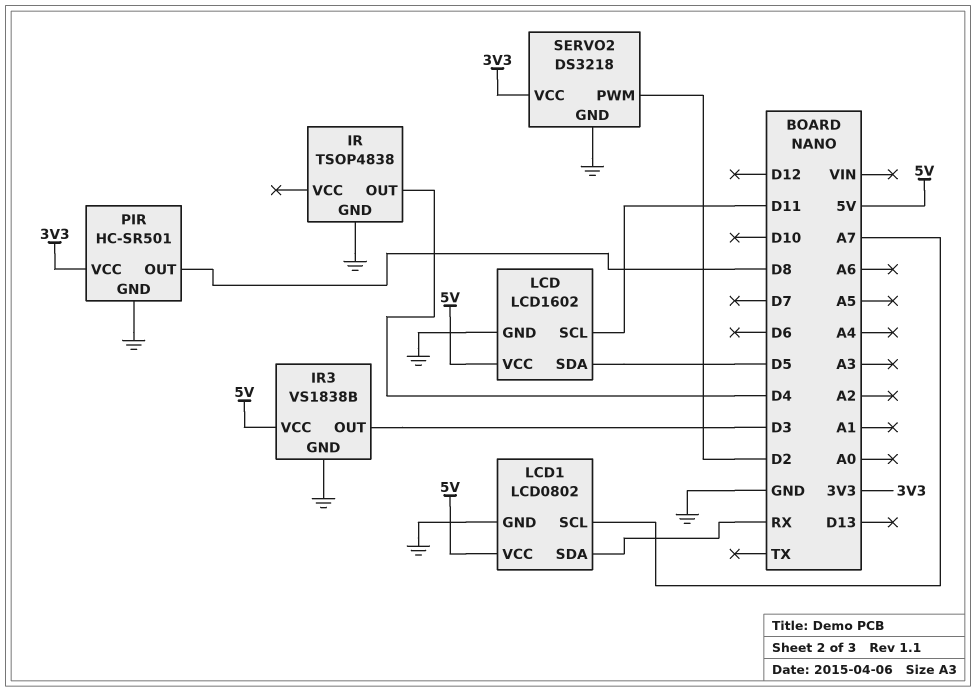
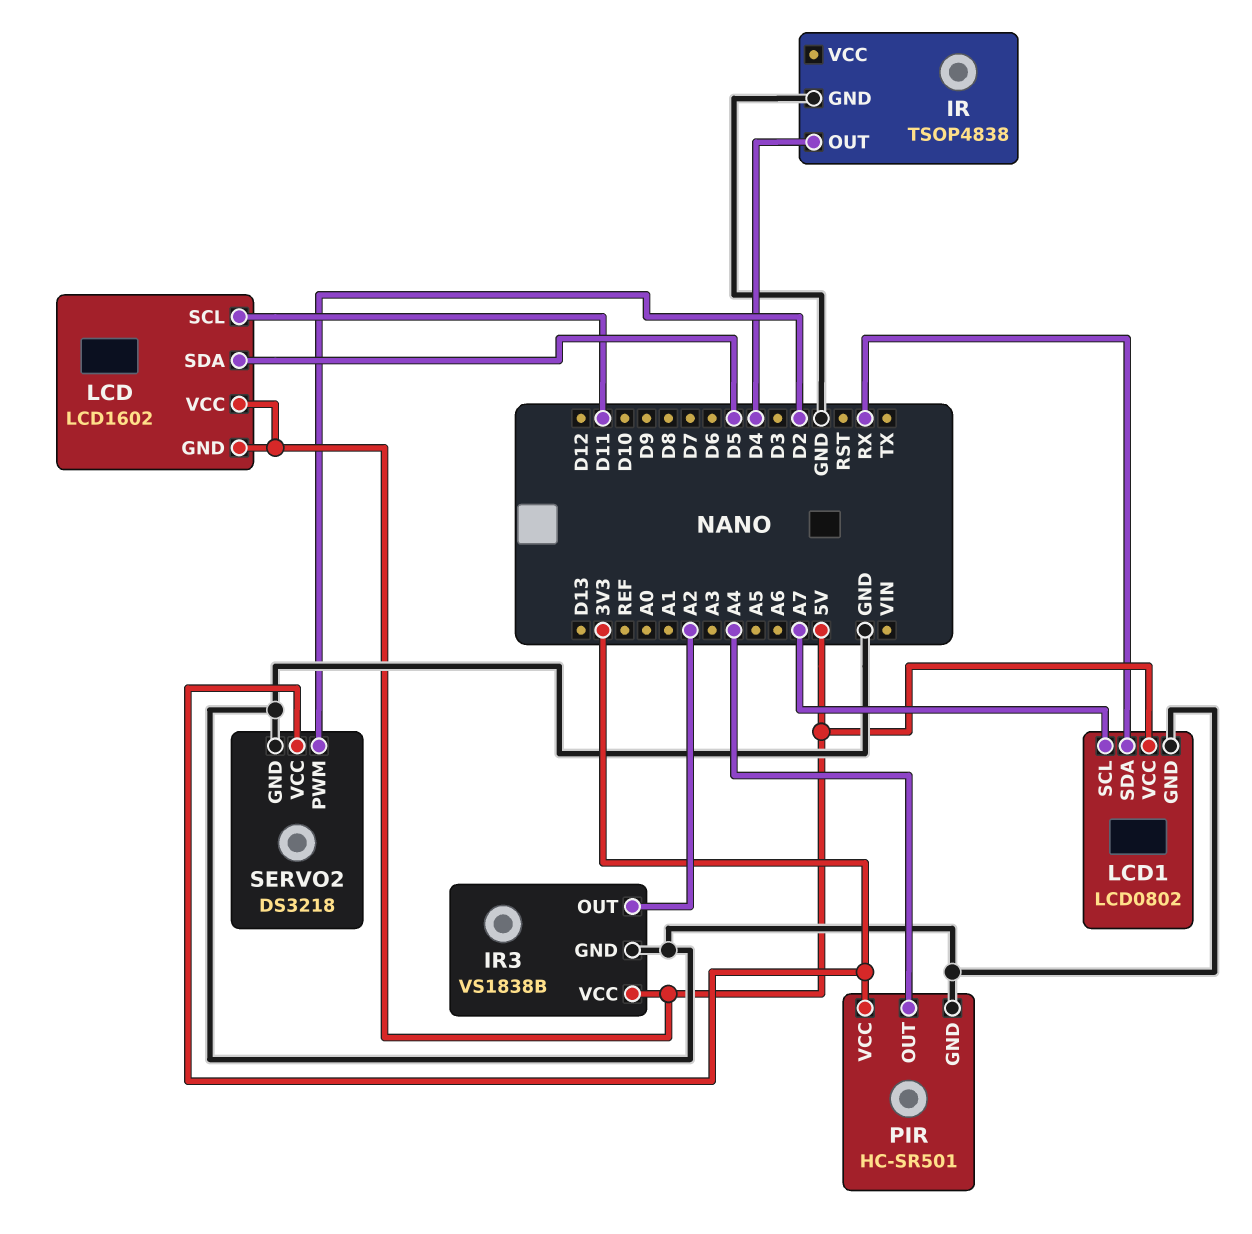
IR3 pin OUT: D3 -> A2
LCD pin GND: GND -> 5V
PIR pin OUT: D8 -> A4

